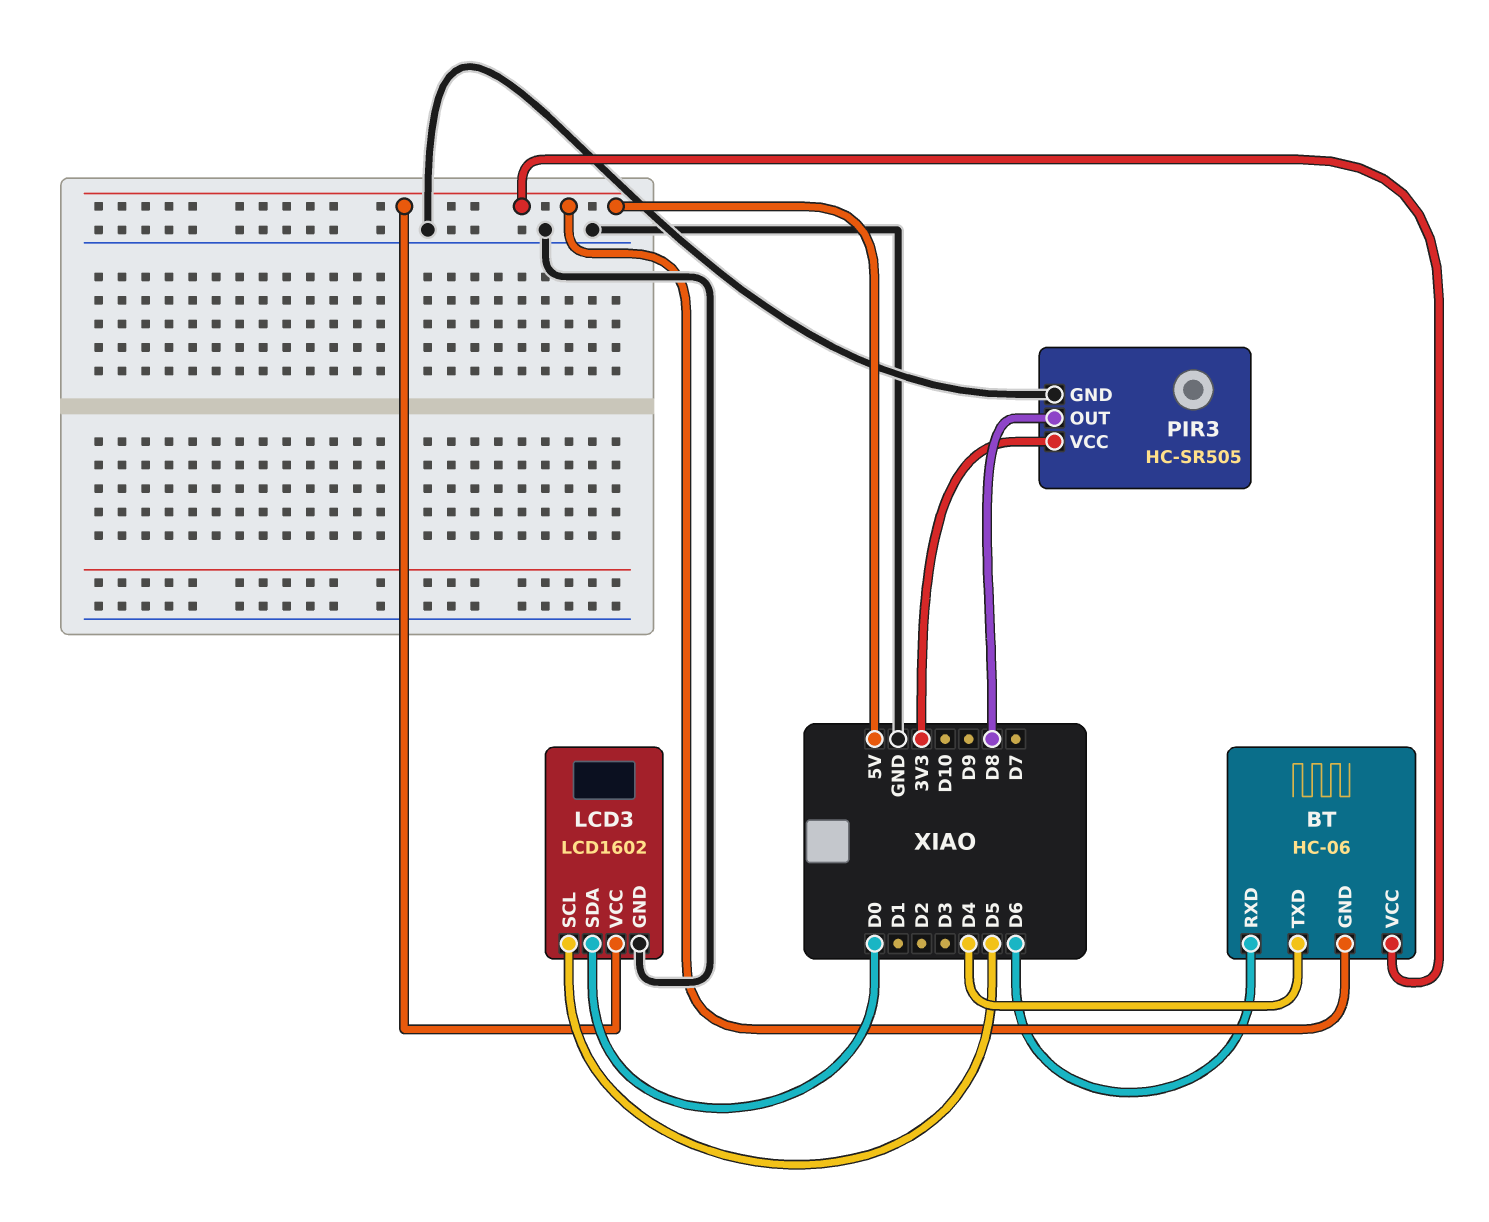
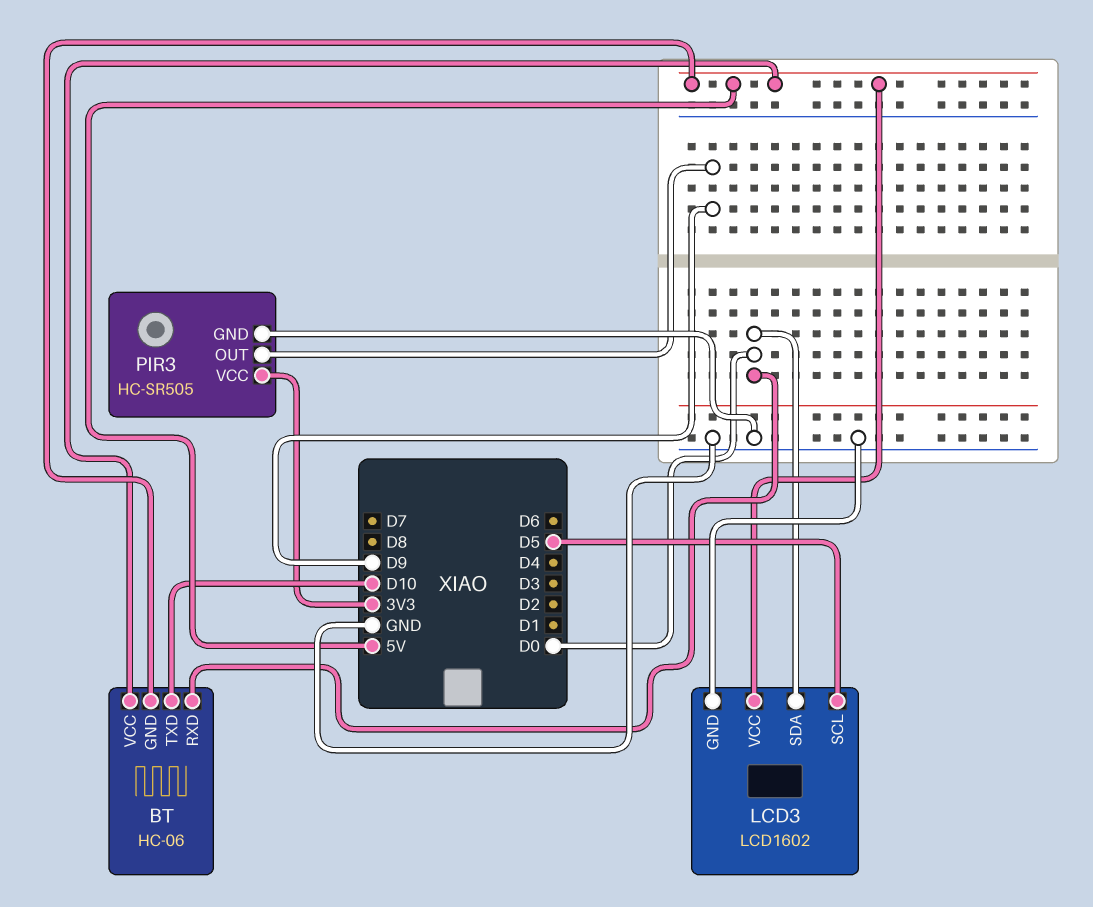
BT pin RXD: D6 -> D0
BT pin TXD: D4 -> D10
PIR3 pin OUT: D8 -> D9

